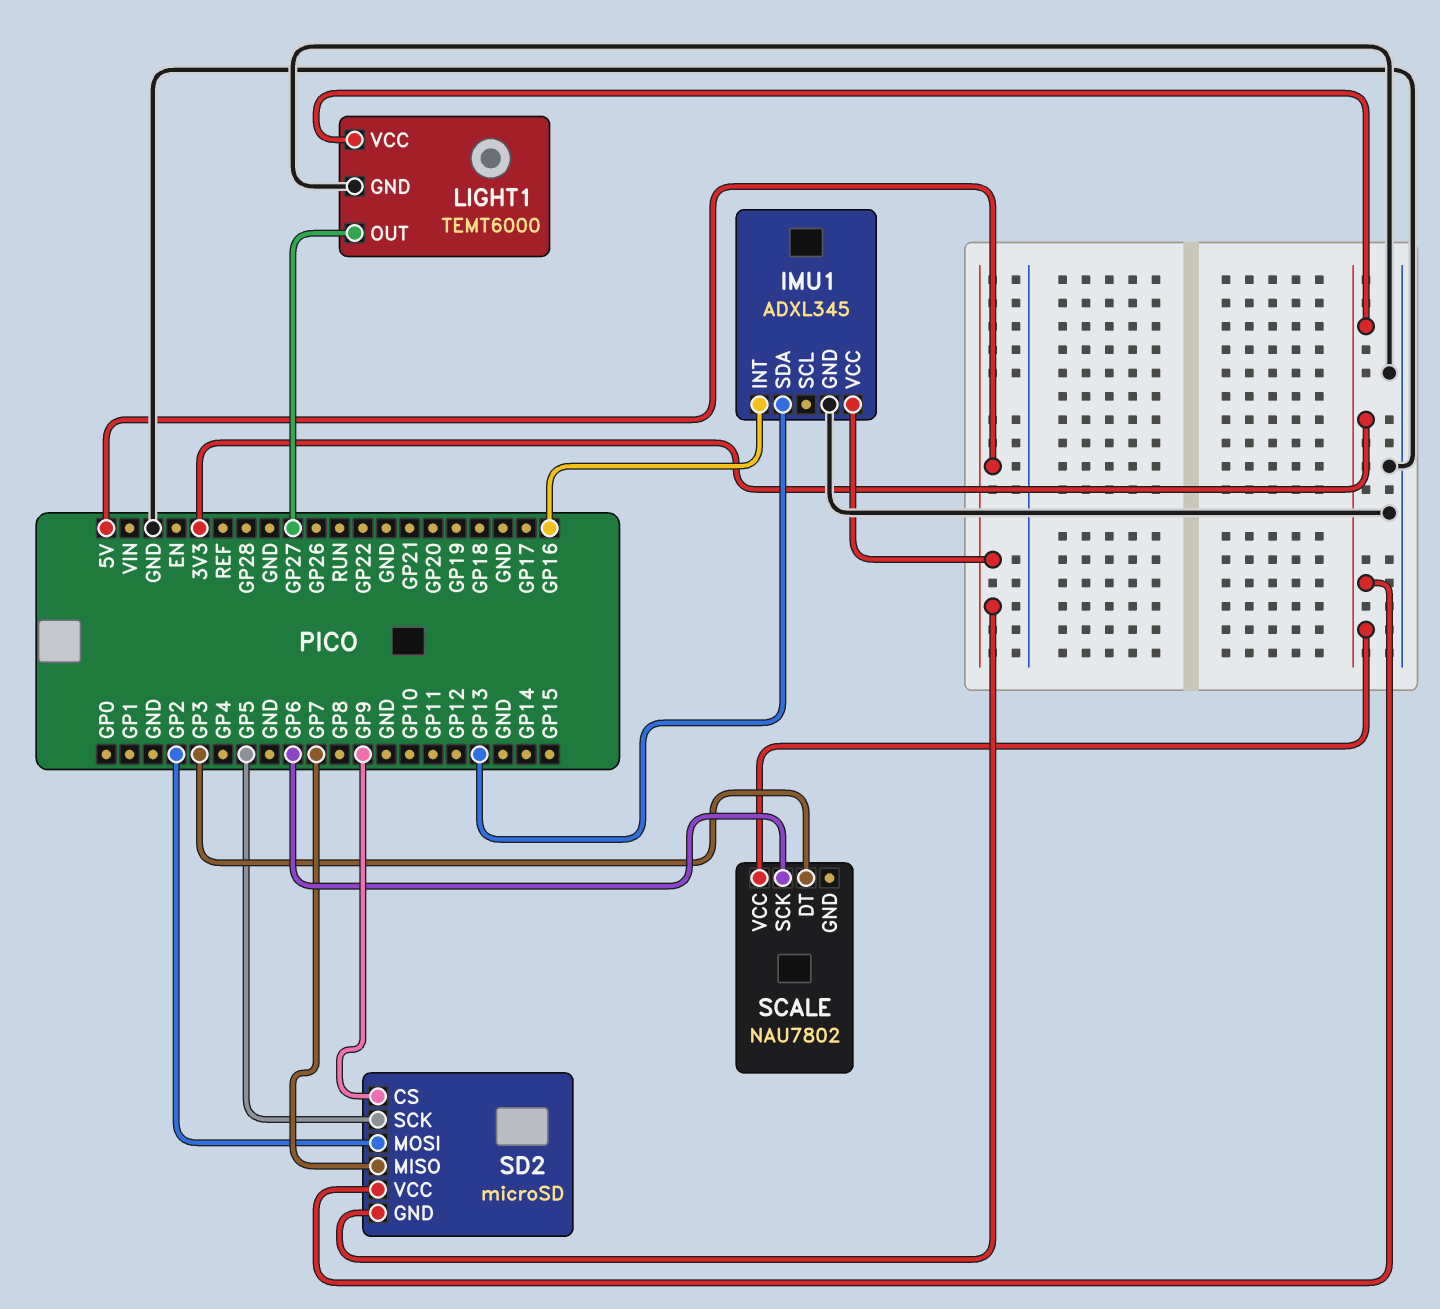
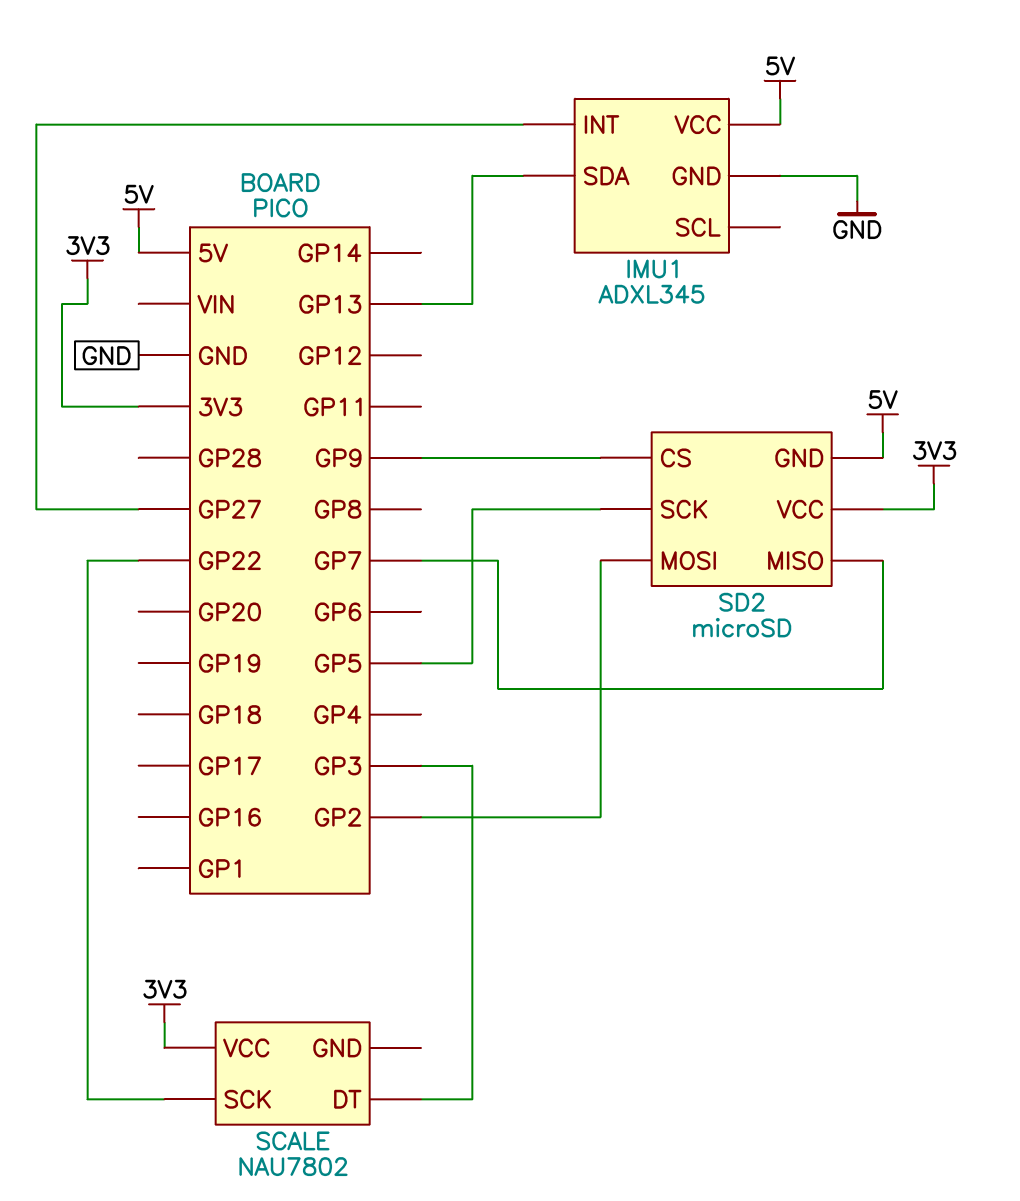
IMU1 pin INT: GP16 -> GP27
LIGHT1: TEMT6000 -> none
LIGHT1 pin GND: GND -> none
LIGHT1 pin OUT: GP27 -> none
LIGHT1 pin VCC: 3V3 -> none
SCALE pin SCK: GP6 -> GP22

